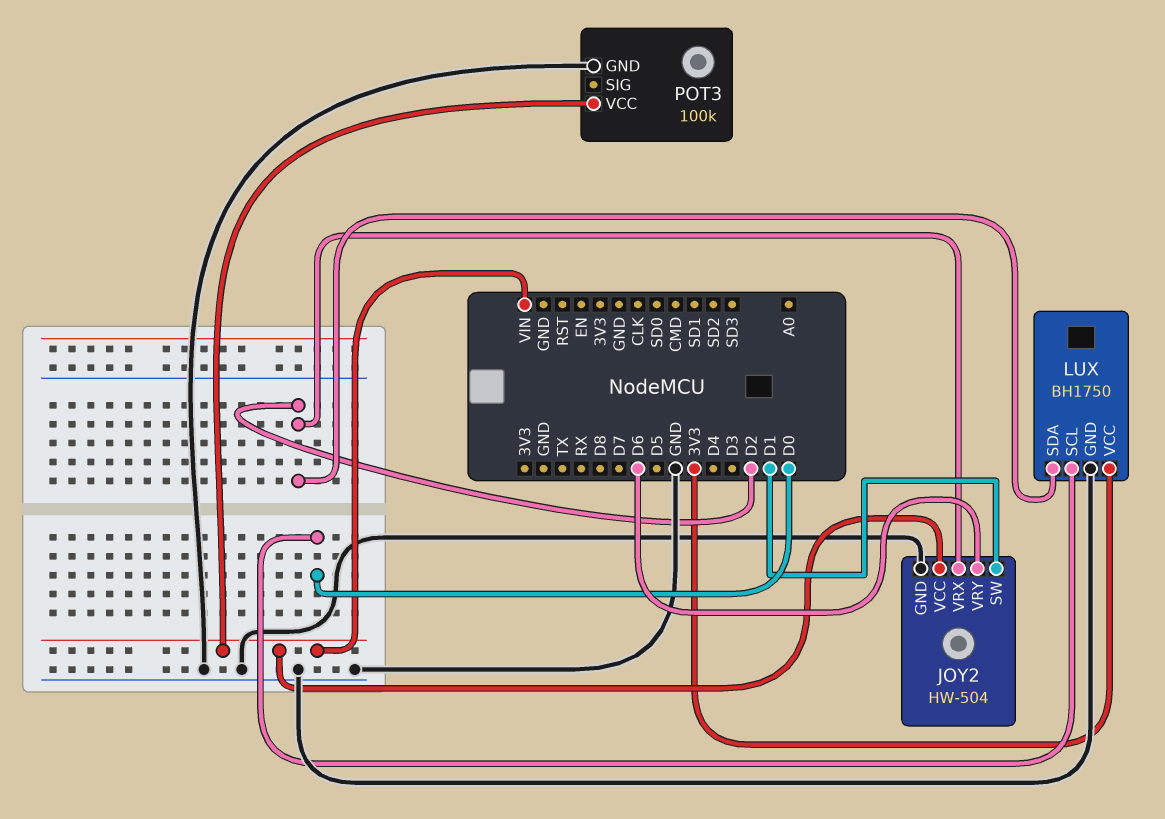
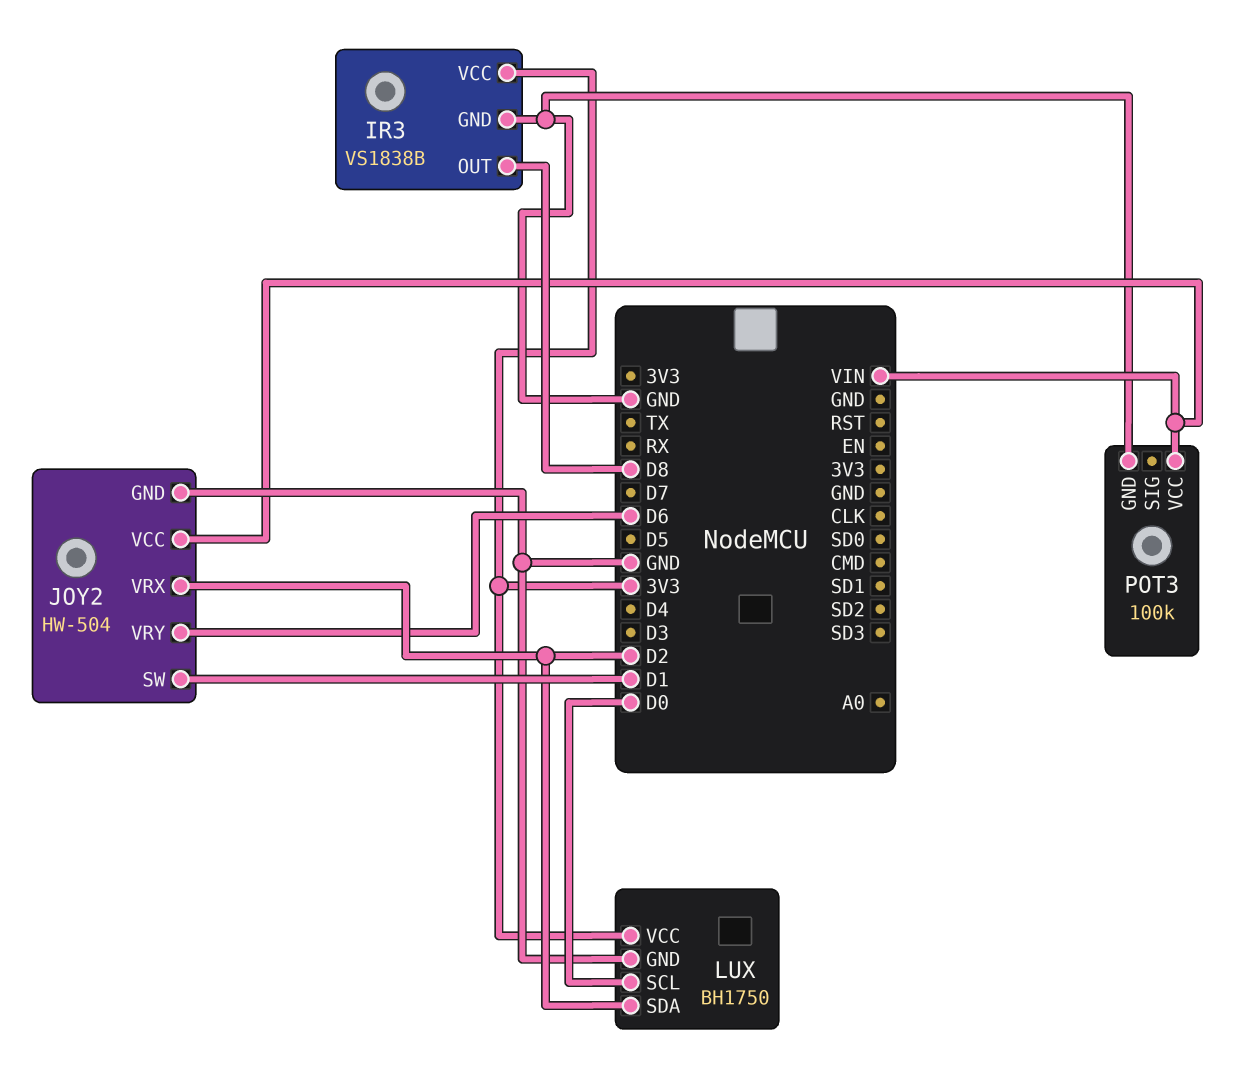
IR3: none -> VS1838B
IR3 pin GND: none -> GND
IR3 pin OUT: none -> D8
IR3 pin VCC: none -> 3V3

